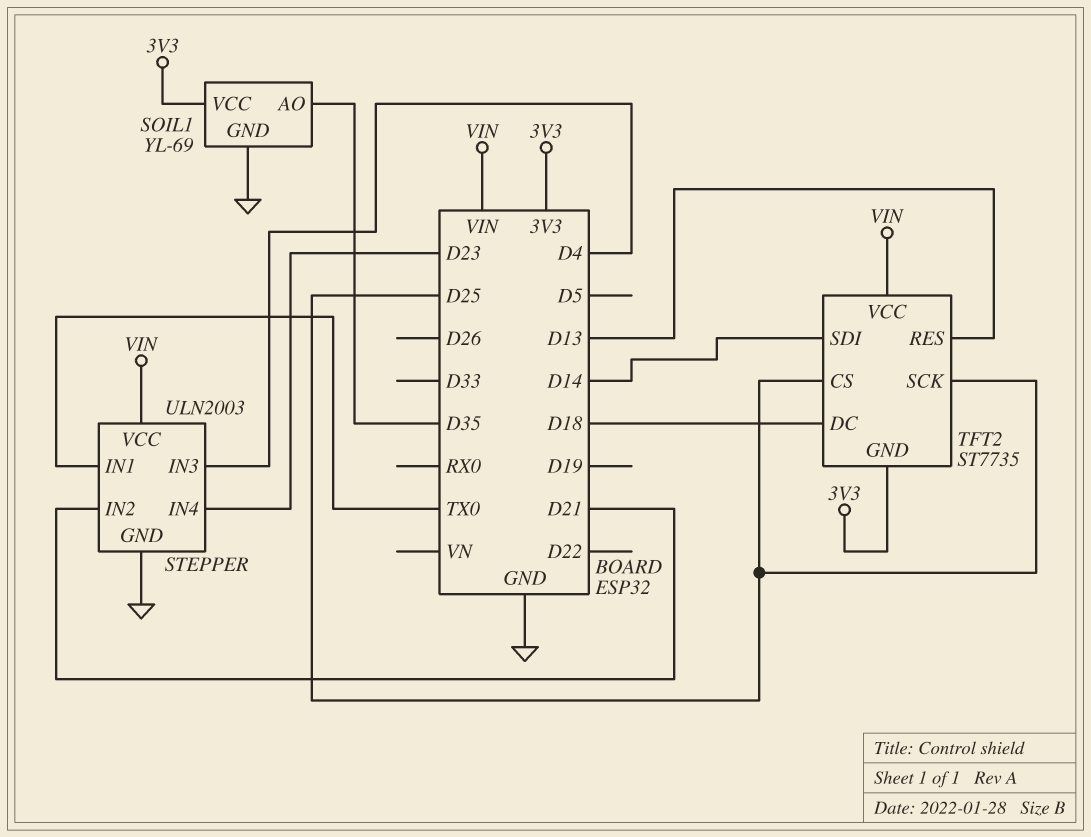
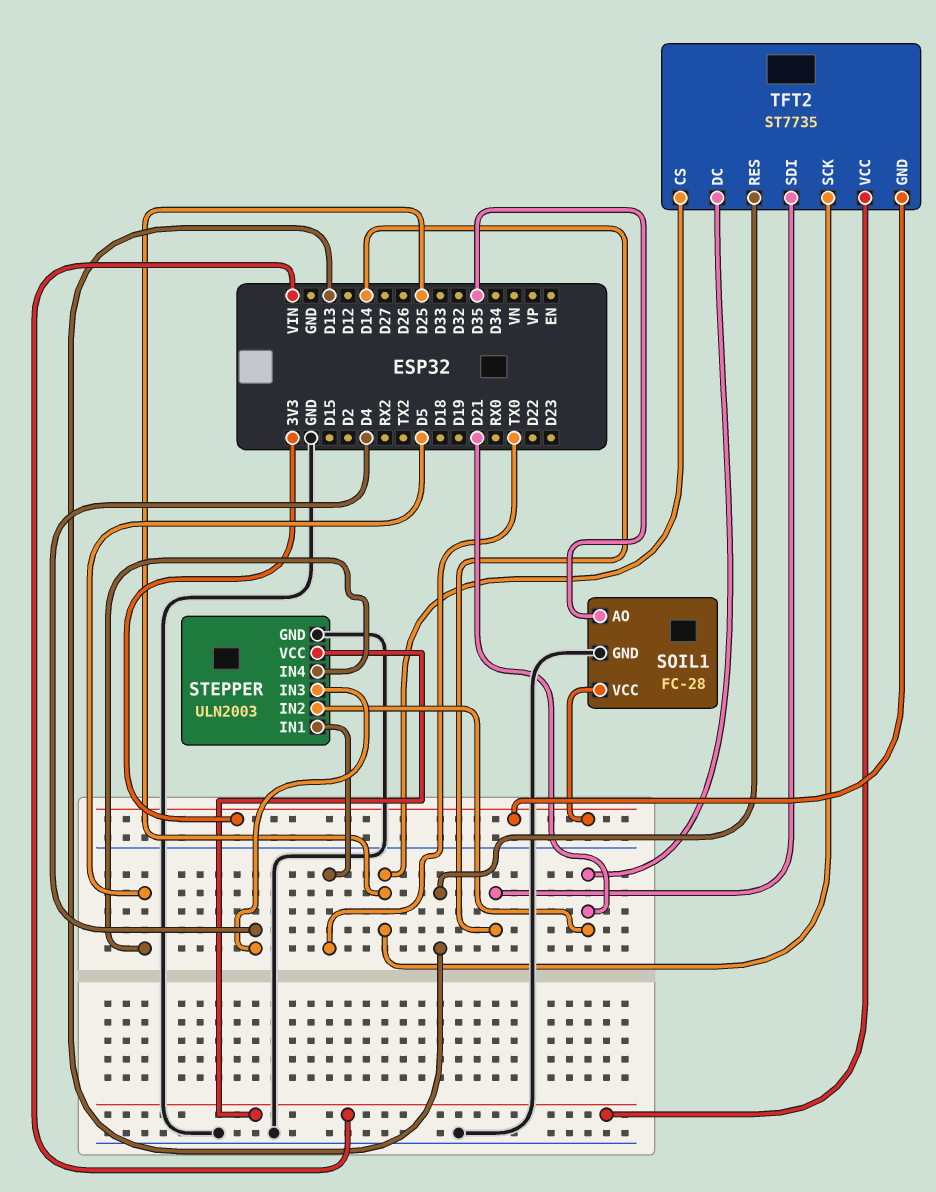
SOIL1: YL-69 -> FC-28
STEPPER pin IN4: D23 -> D5
TFT2 pin DC: D18 -> D21

